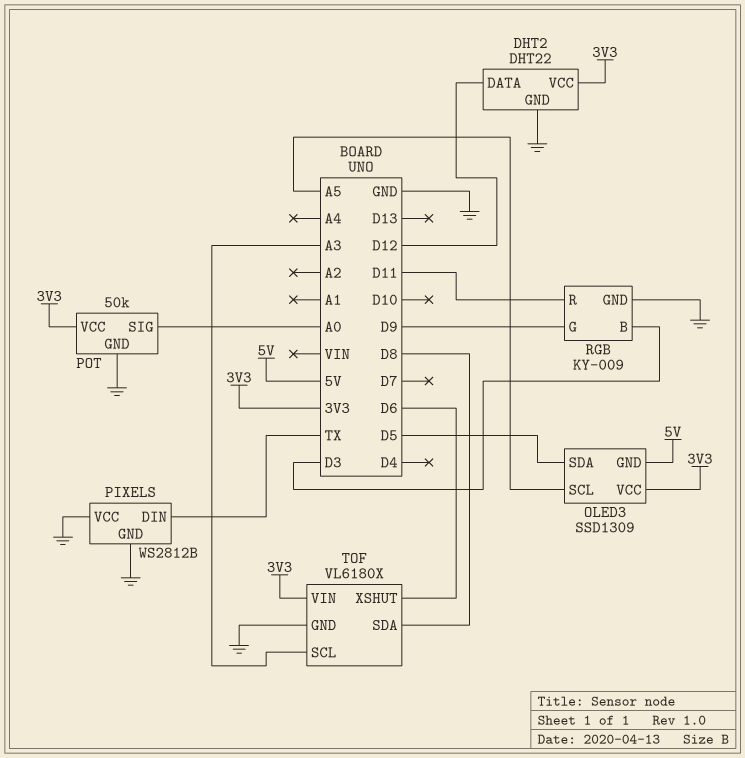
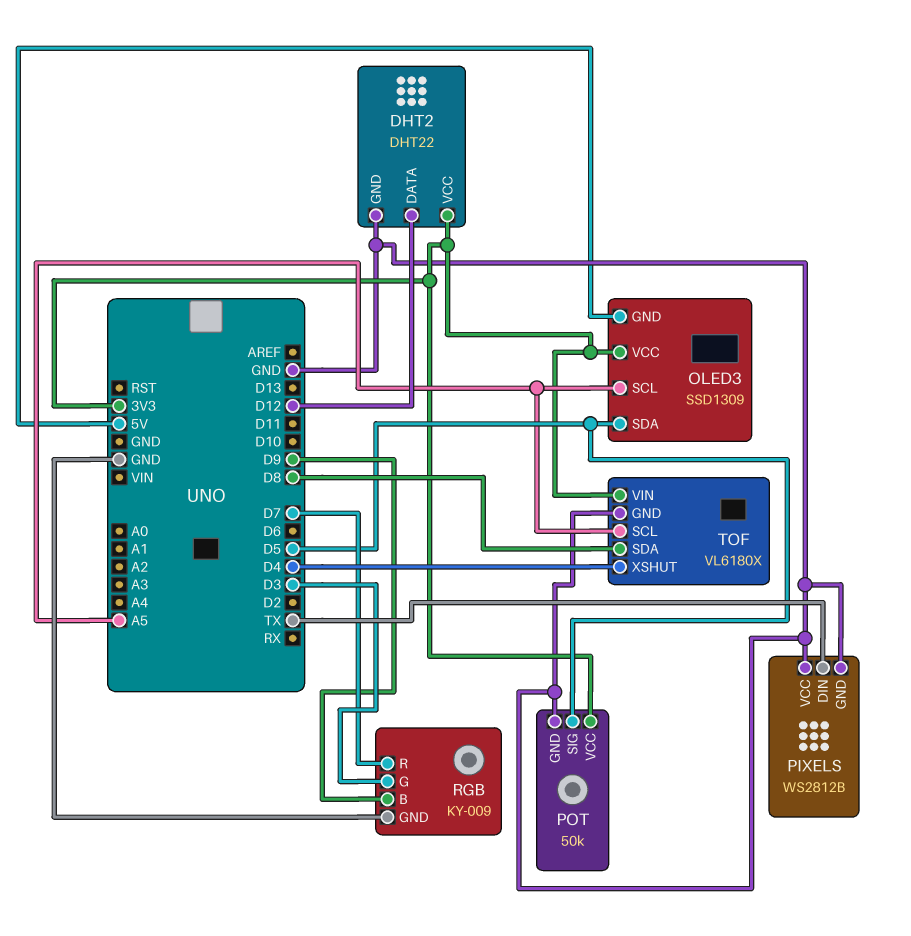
POT pin SIG: A0 -> D5
RGB pin B: D3 -> D9
RGB pin G: D9 -> D3
RGB pin R: D11 -> D7
TOF pin SCL: A3 -> A5
TOF pin XSHUT: D6 -> D4

